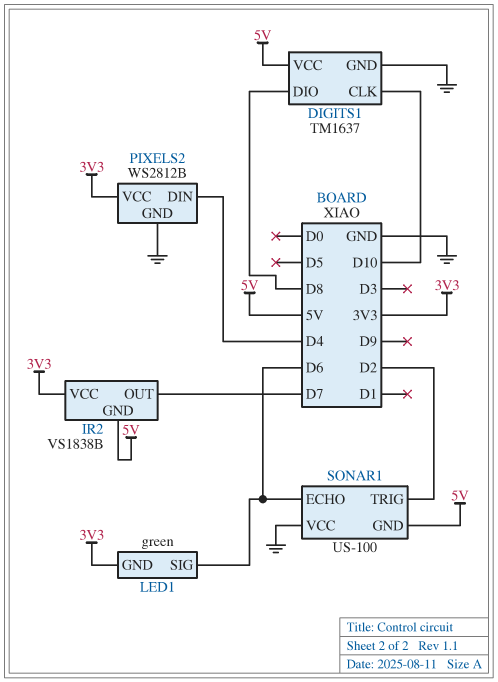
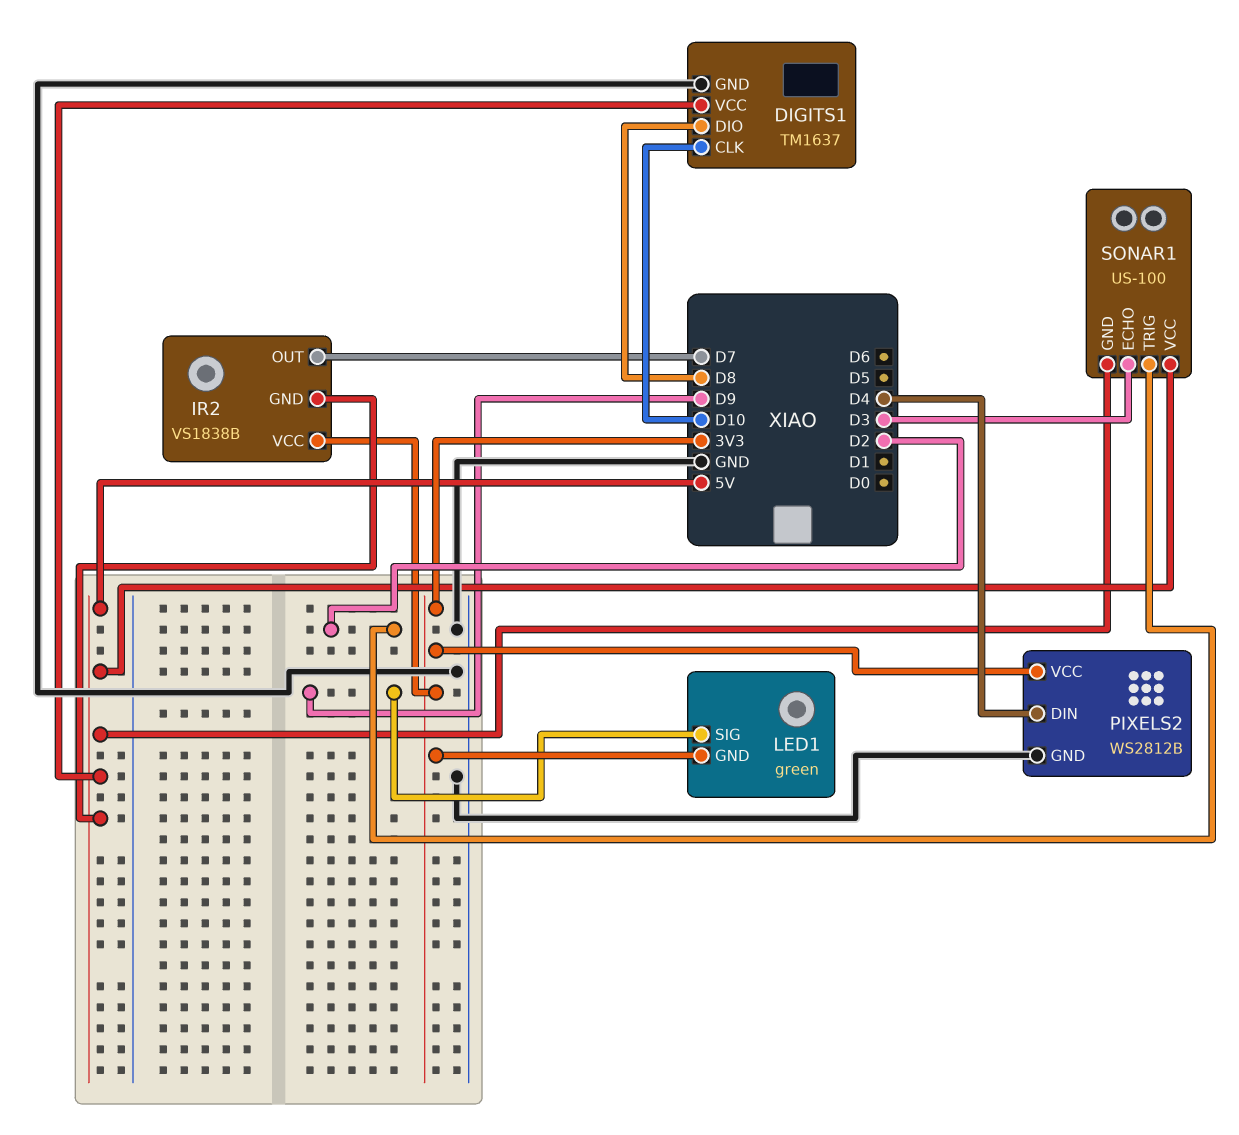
LED1 pin SIG: D6 -> D9
SONAR1 pin ECHO: D6 -> D3
SONAR1 pin VCC: GND -> 5V

